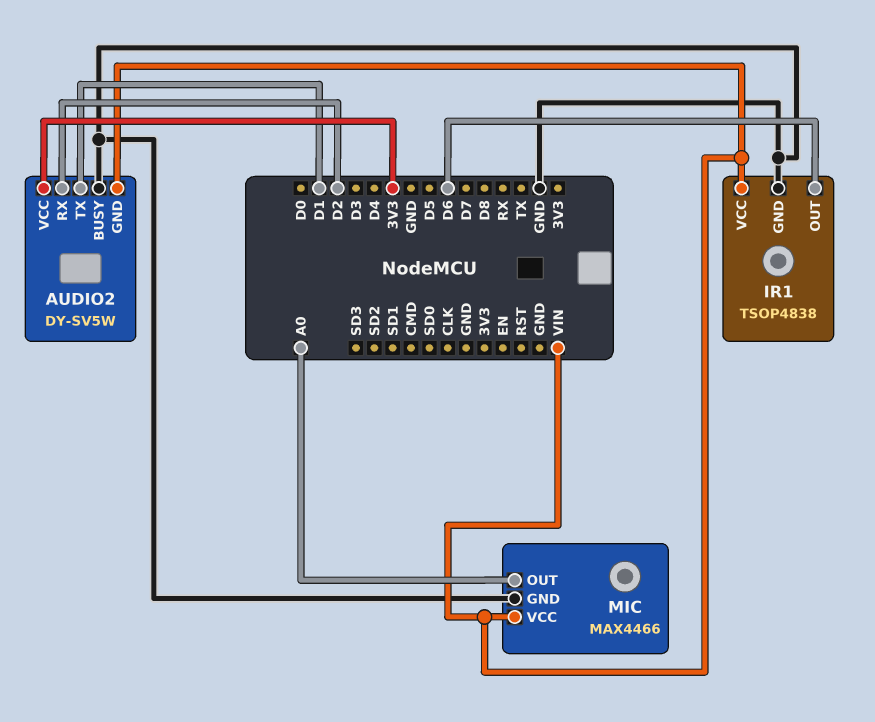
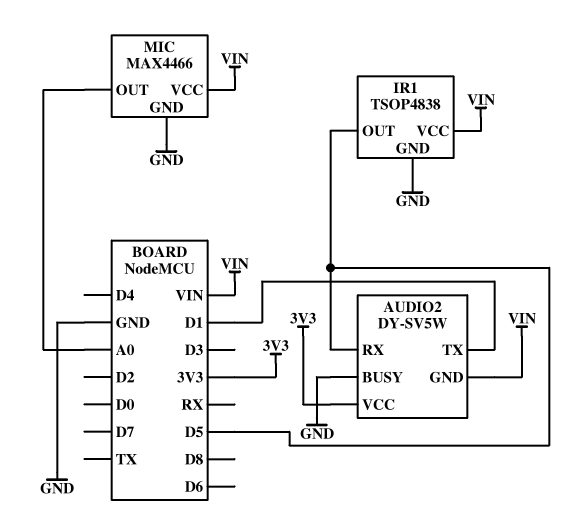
AUDIO2 pin RX: D2 -> D5
IR1 pin OUT: D6 -> D5

